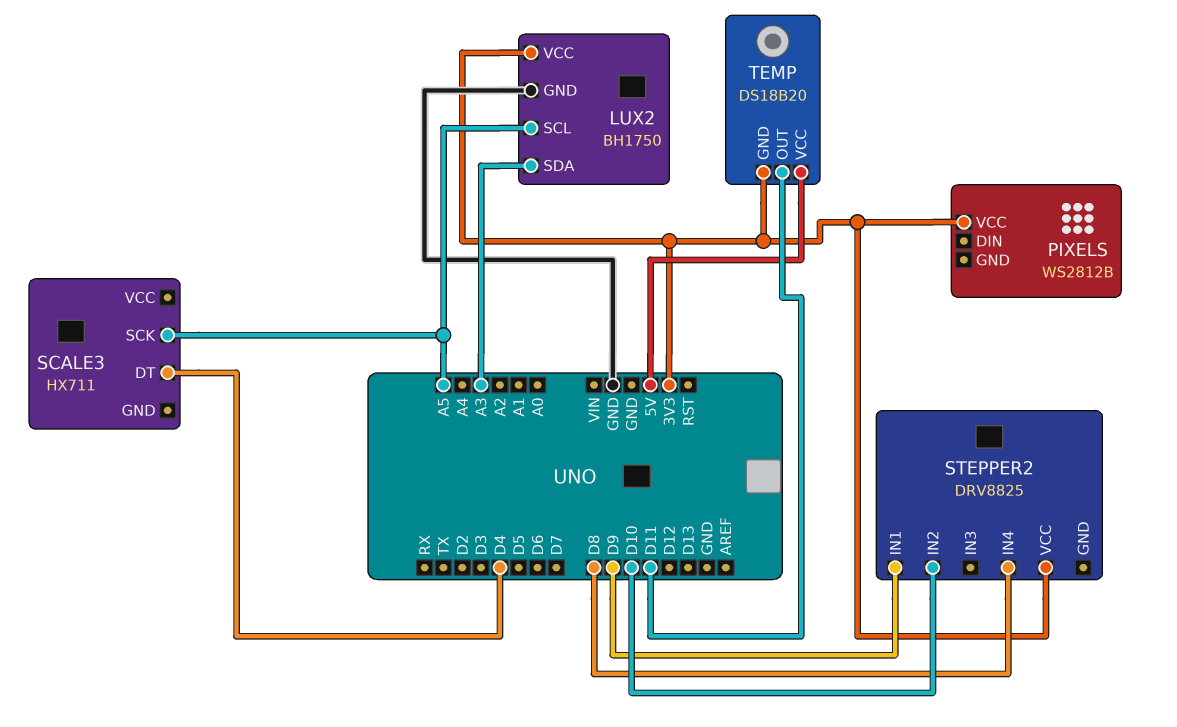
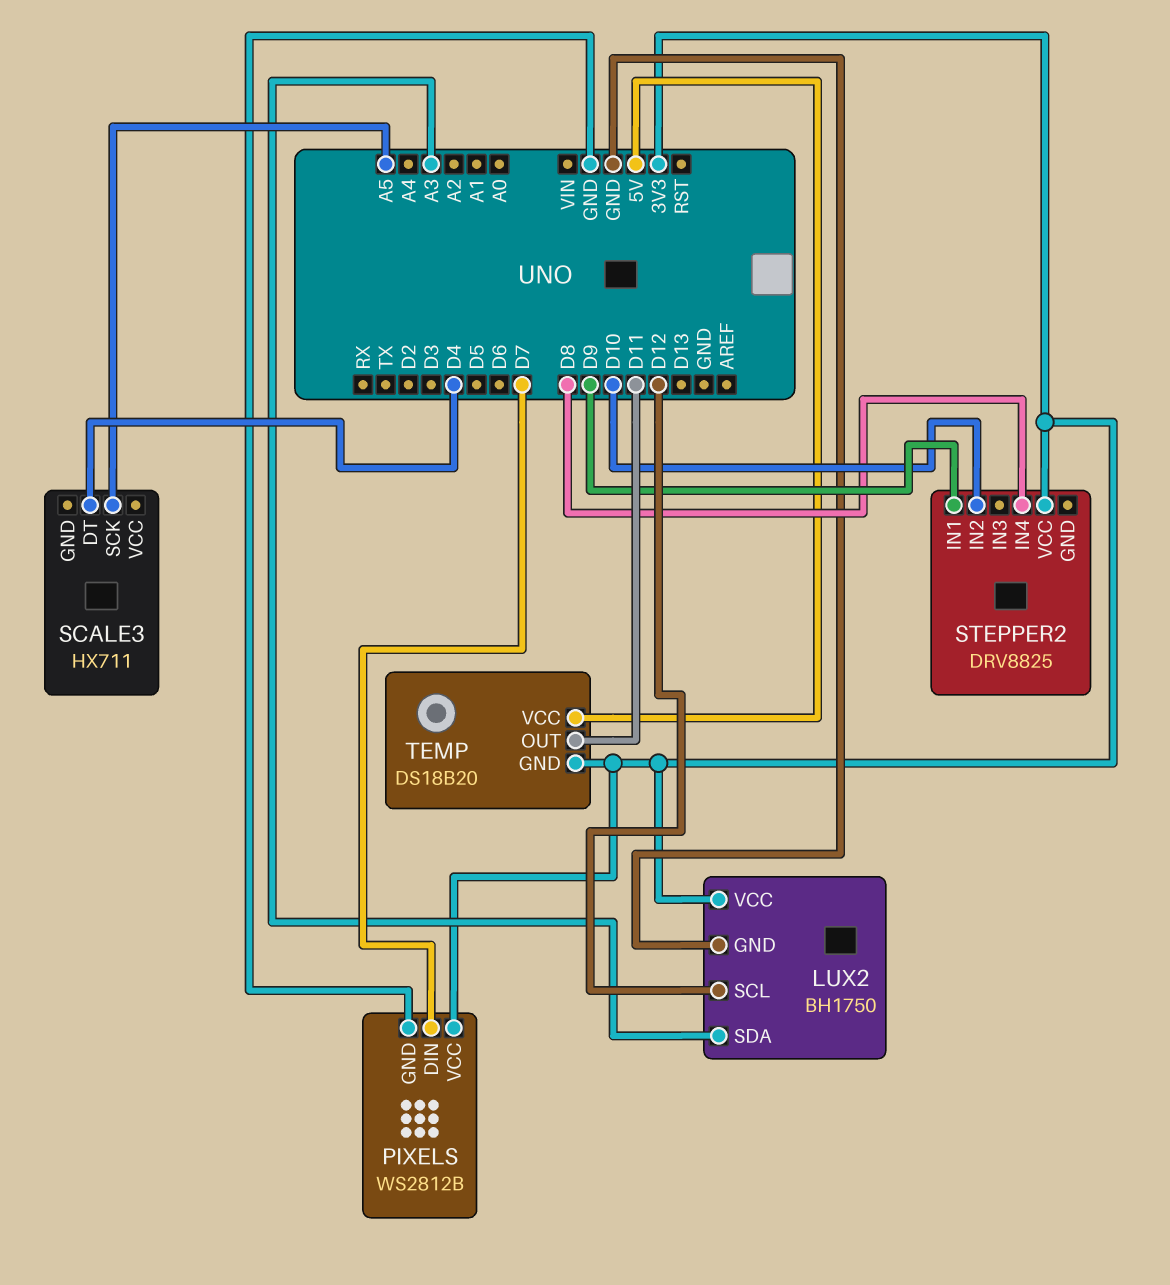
LUX2 pin SCL: A5 -> D12
PIXELS pin DIN: none -> D7
PIXELS pin GND: none -> GND

